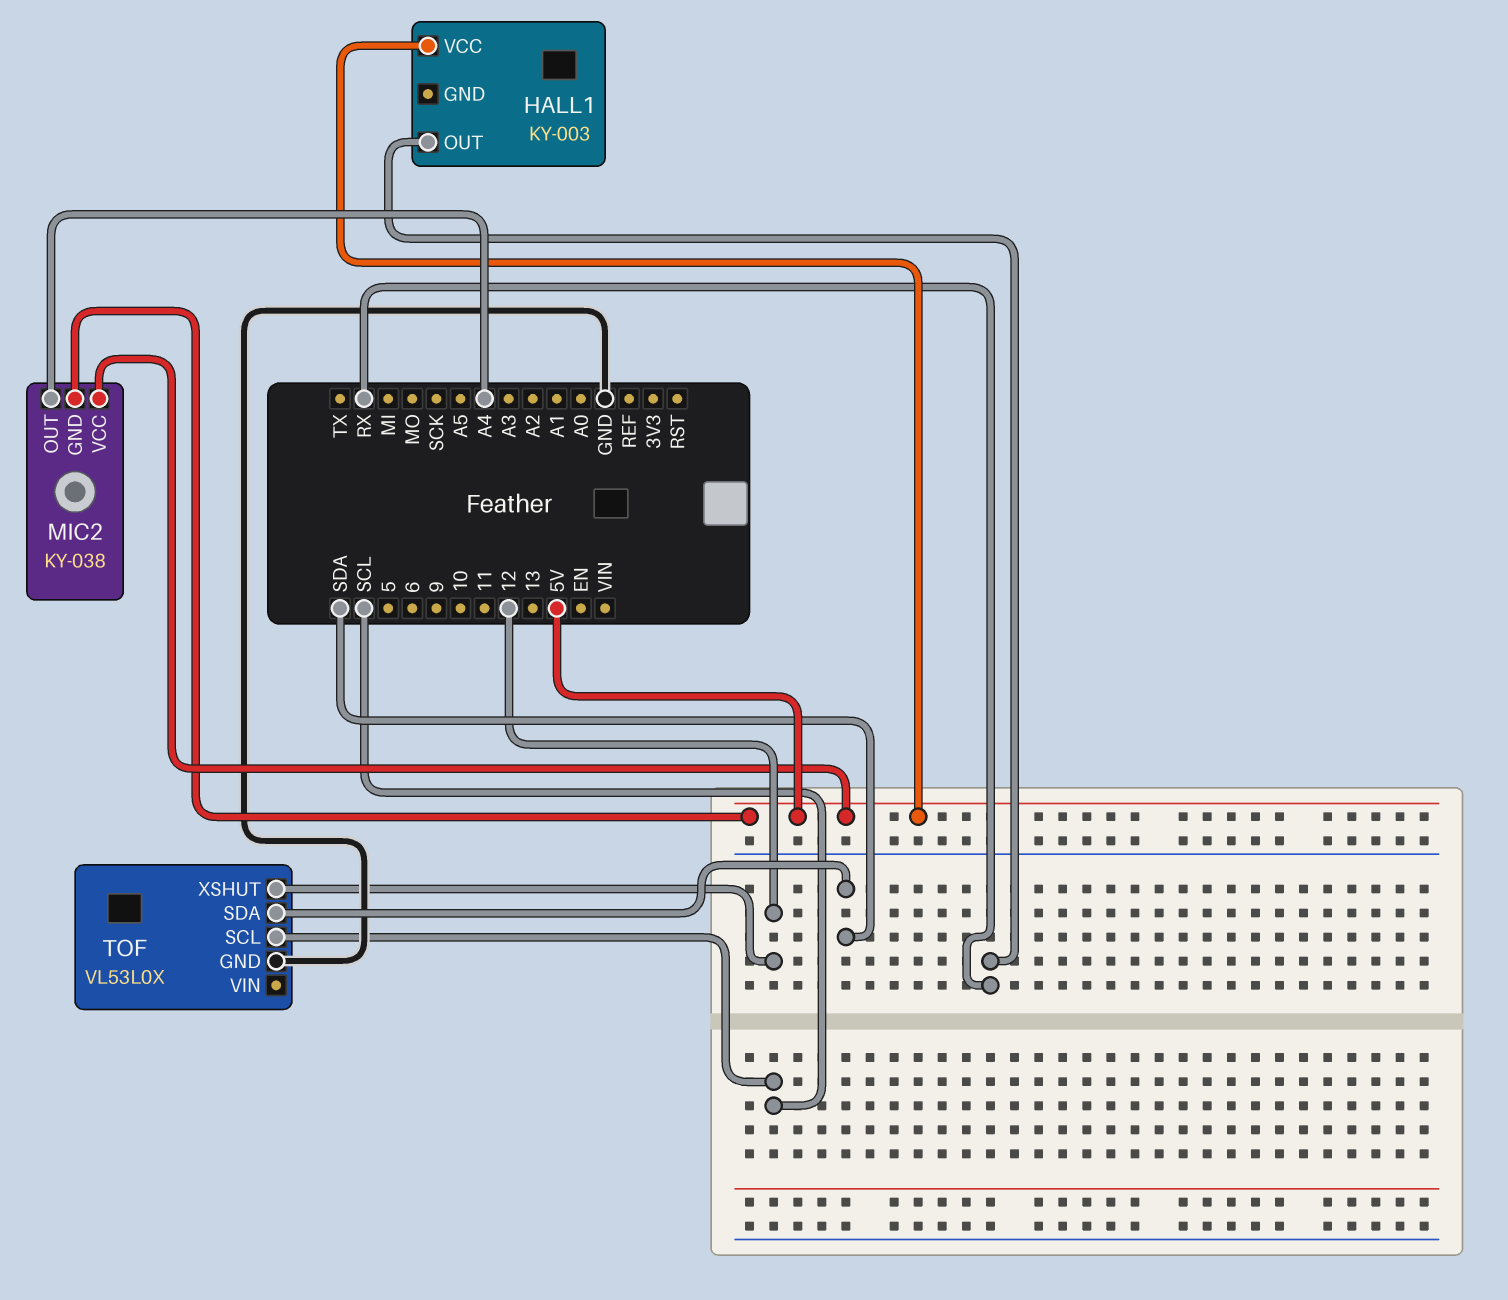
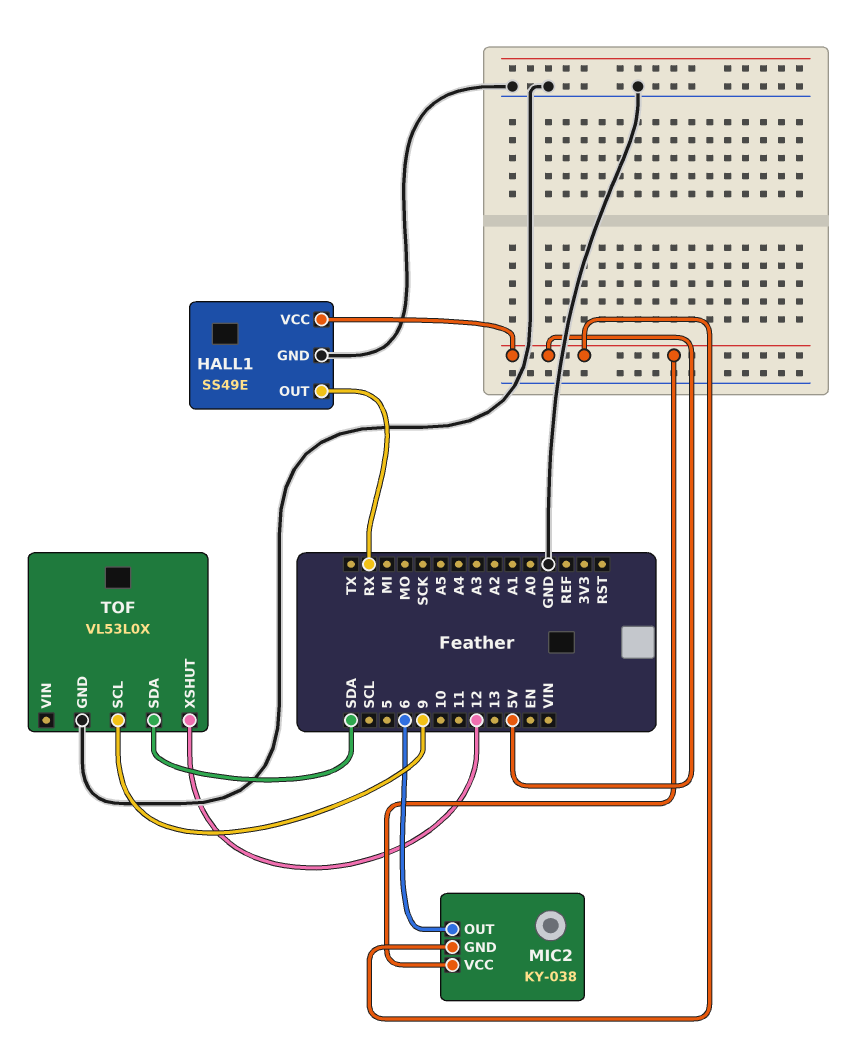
HALL1: KY-003 -> SS49E
HALL1 pin GND: none -> GND
MIC2 pin OUT: A4 -> 6
TOF pin SCL: SCL -> 9

